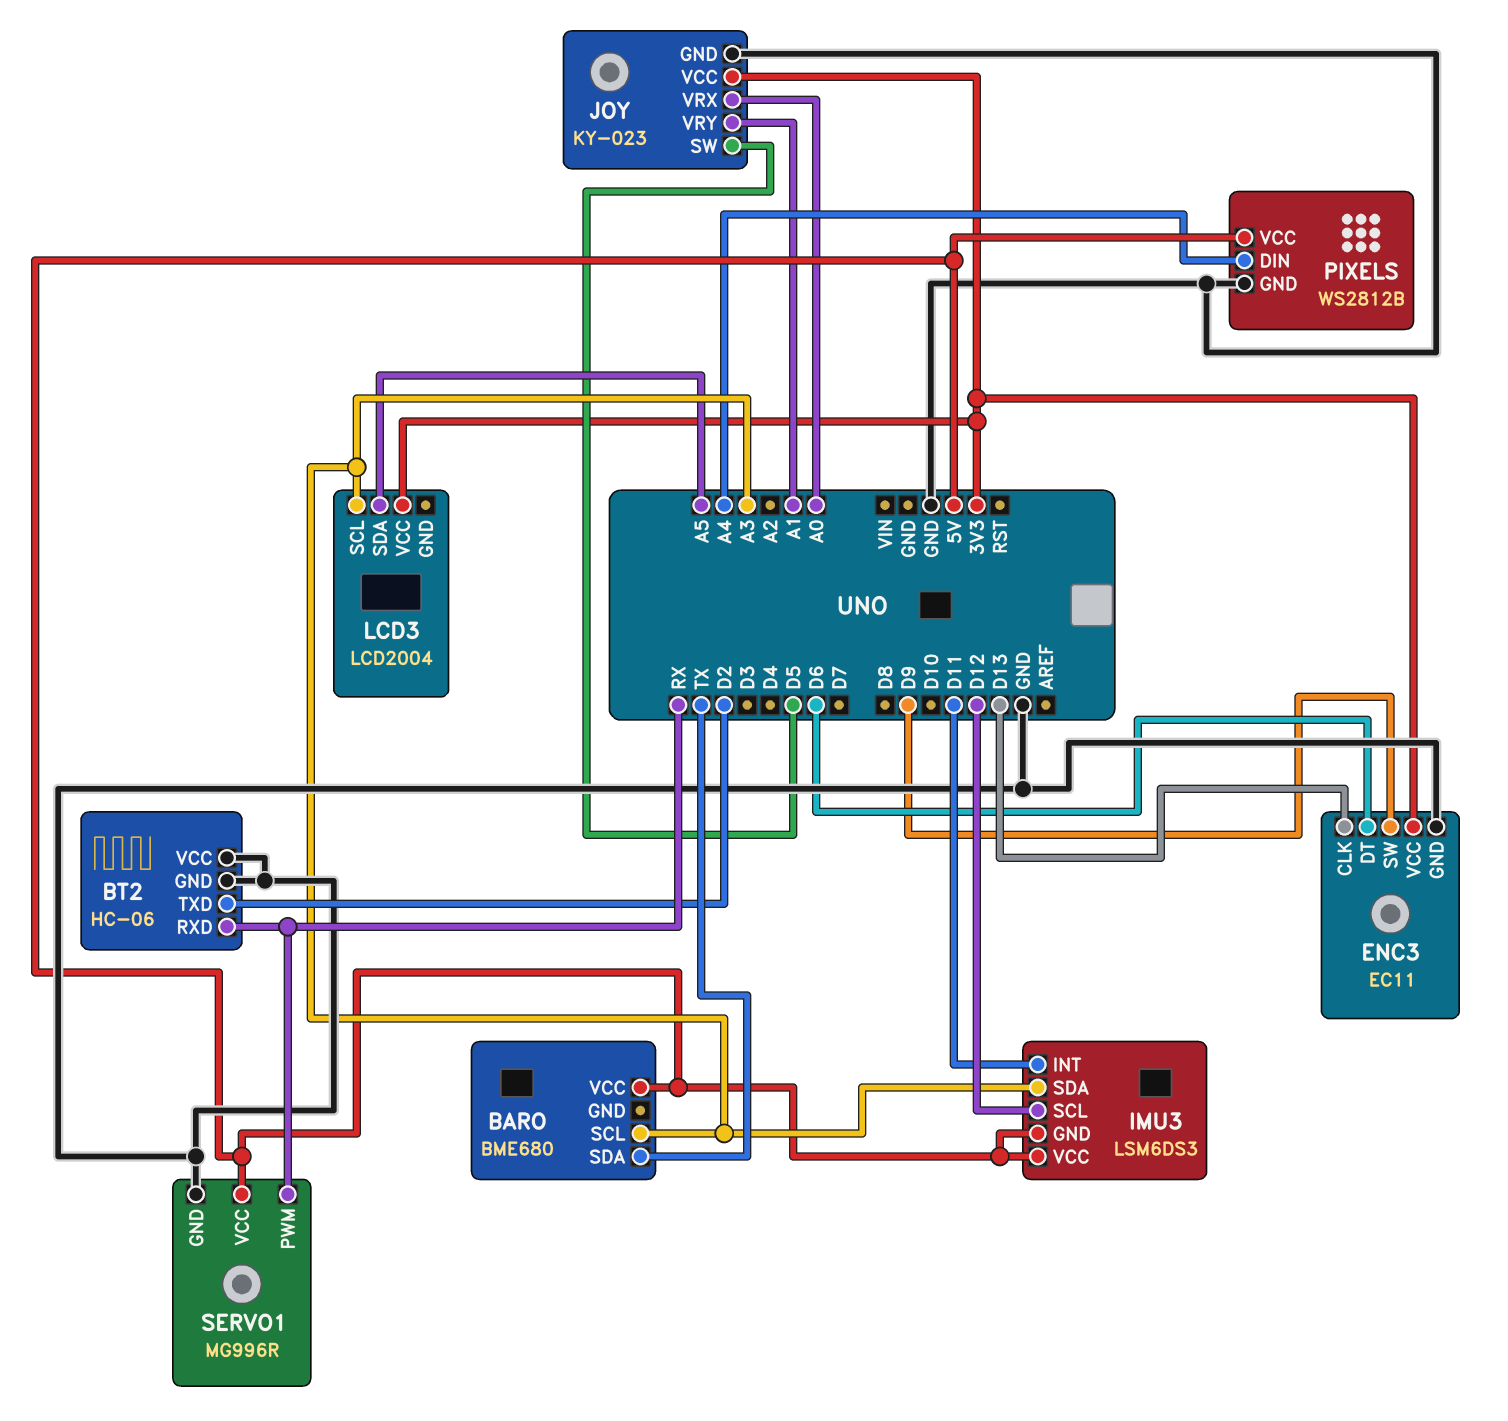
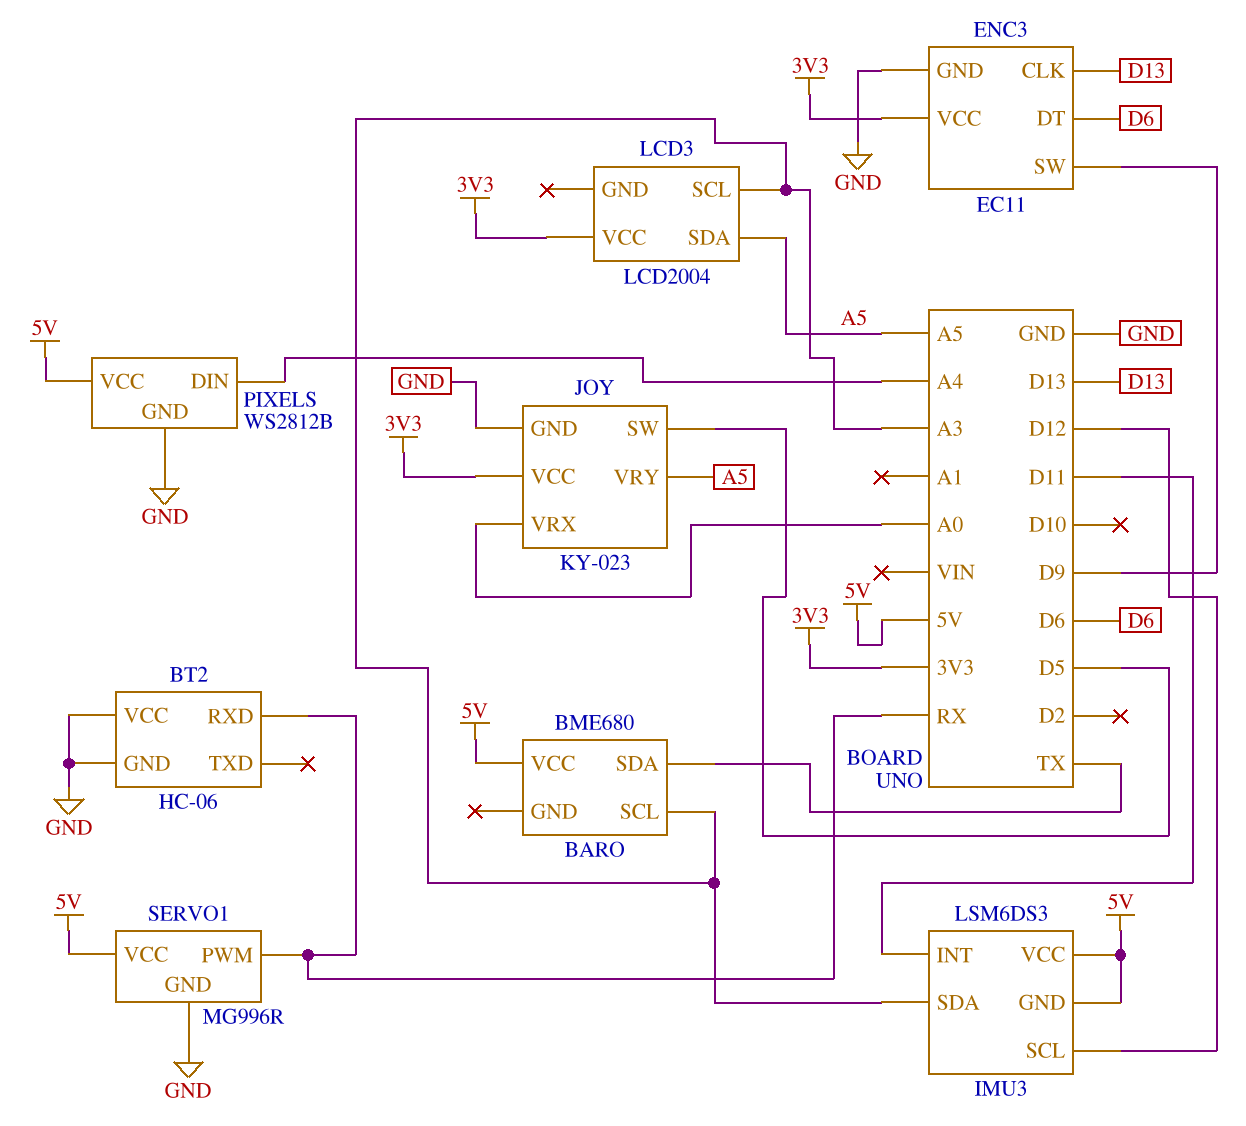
BT2 pin TXD: D2 -> none
JOY pin VRY: A1 -> A5

